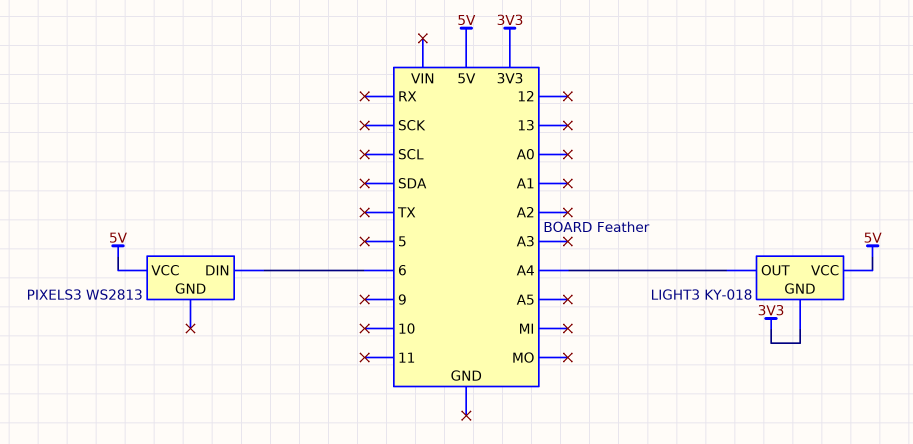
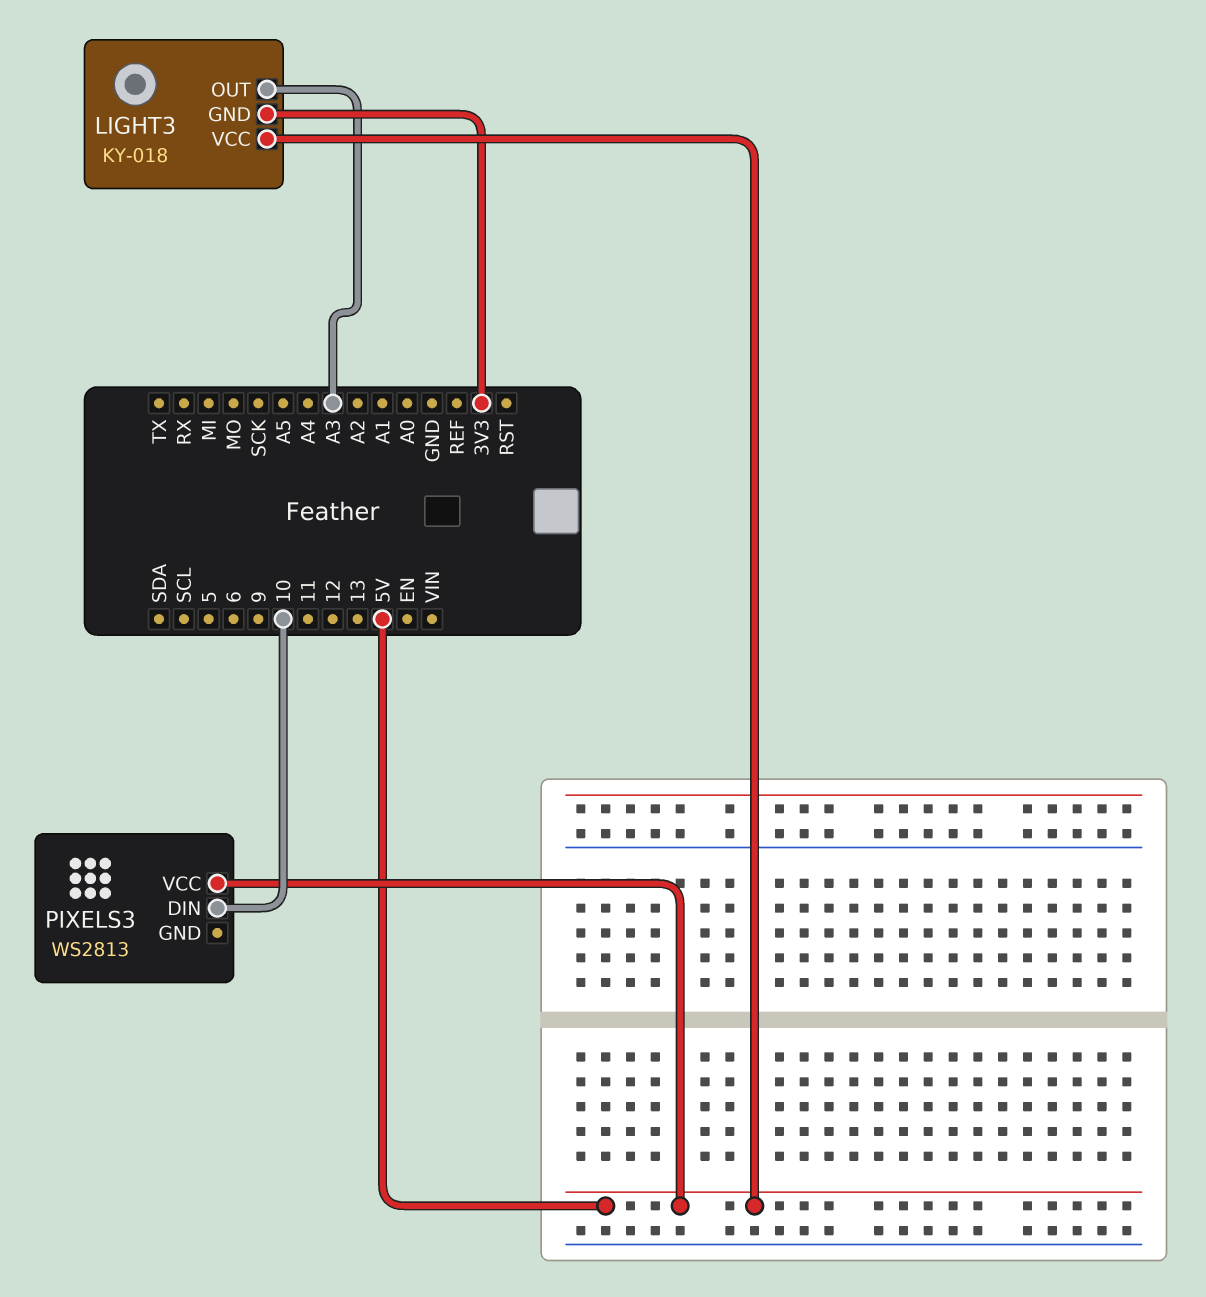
LIGHT3 pin OUT: A4 -> A3
PIXELS3 pin DIN: 6 -> 10

